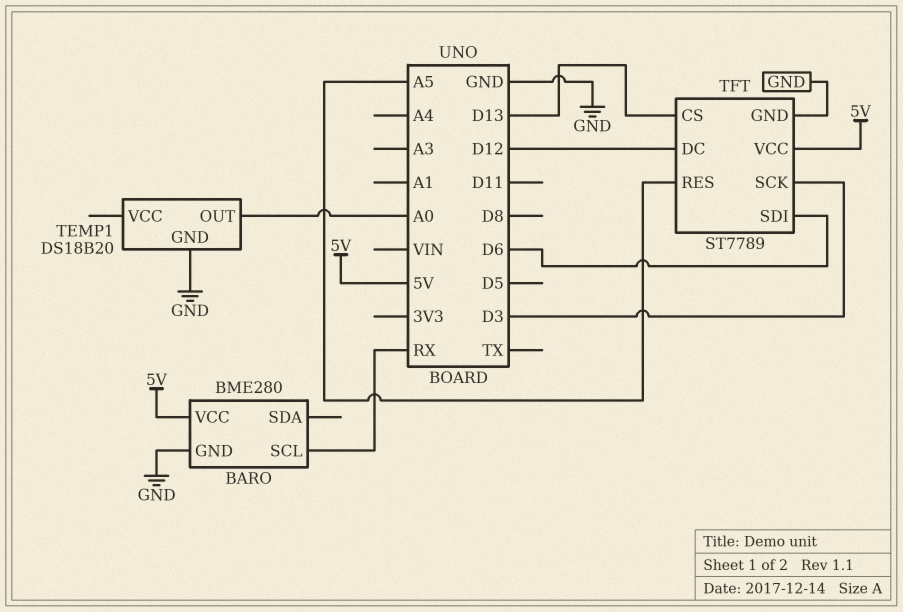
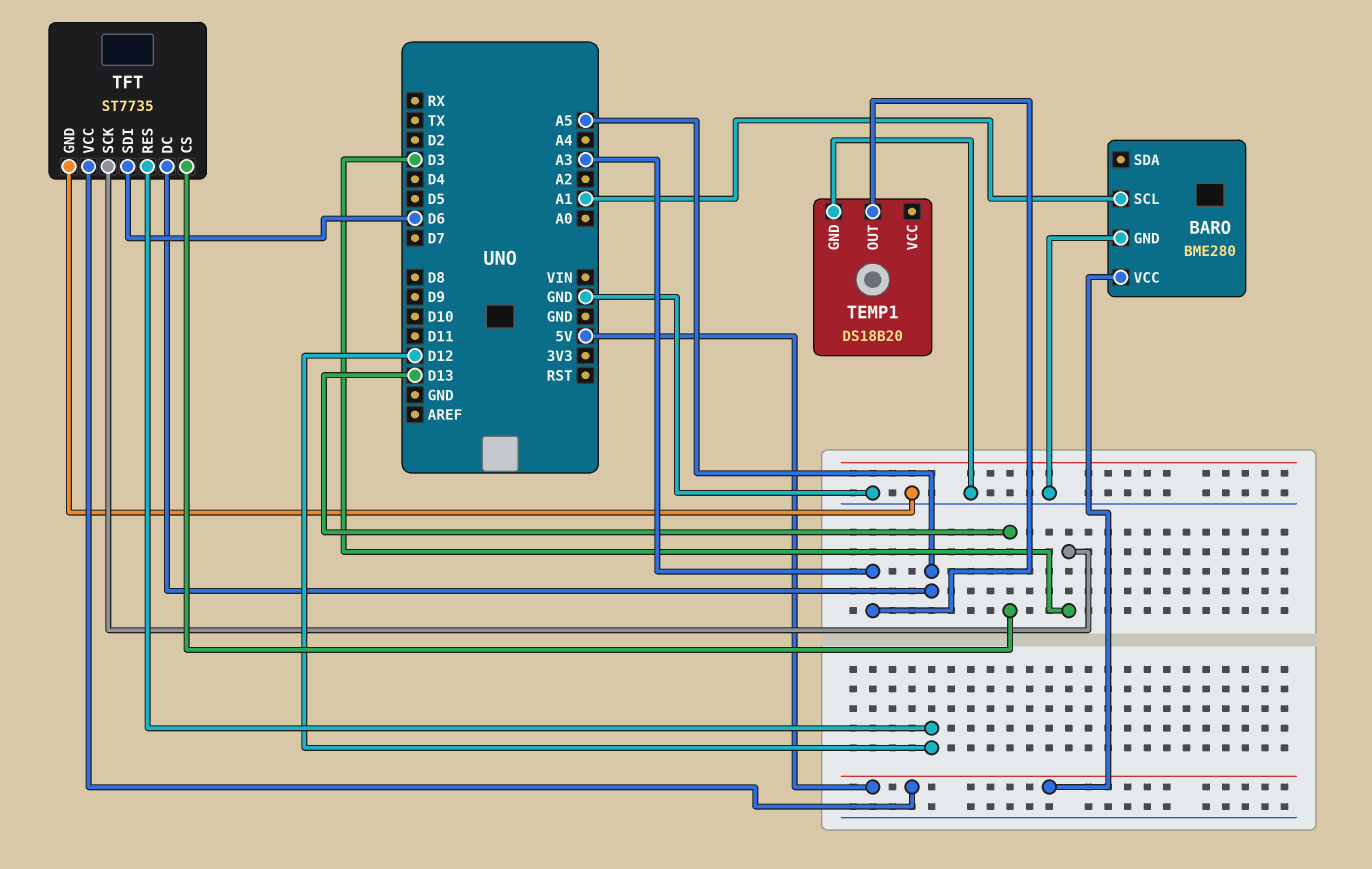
BARO pin SCL: RX -> A1
TEMP1 pin OUT: A0 -> A3
TFT: ST7789 -> ST7735
TFT pin DC: D12 -> A5
TFT pin RES: A5 -> D12

